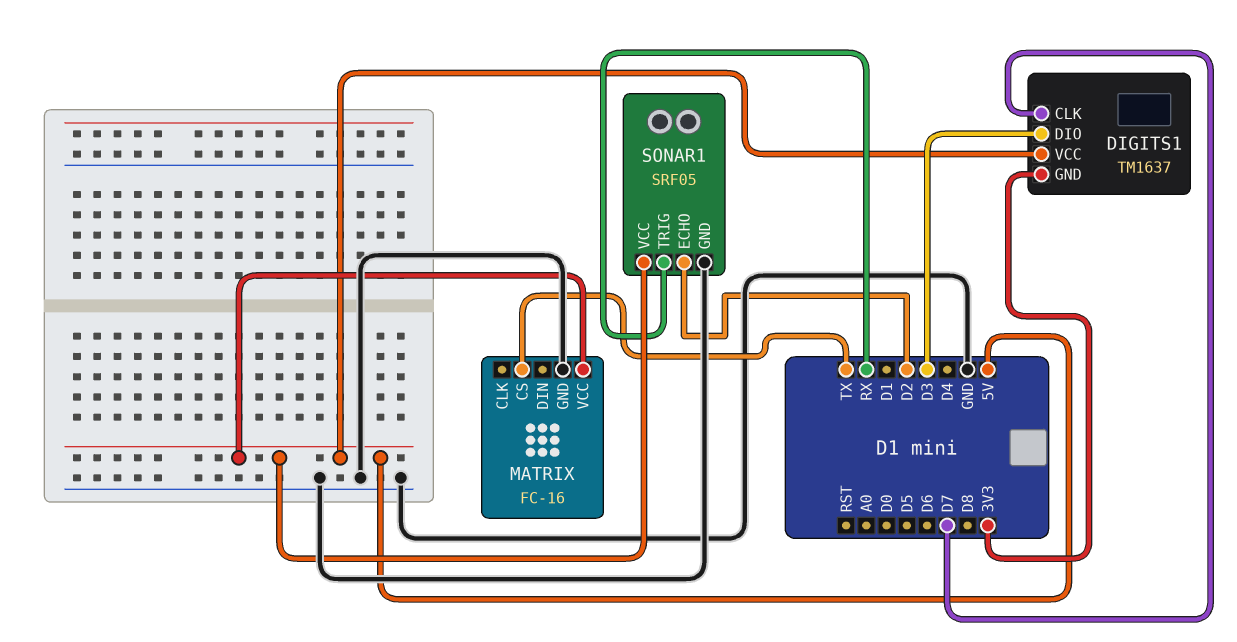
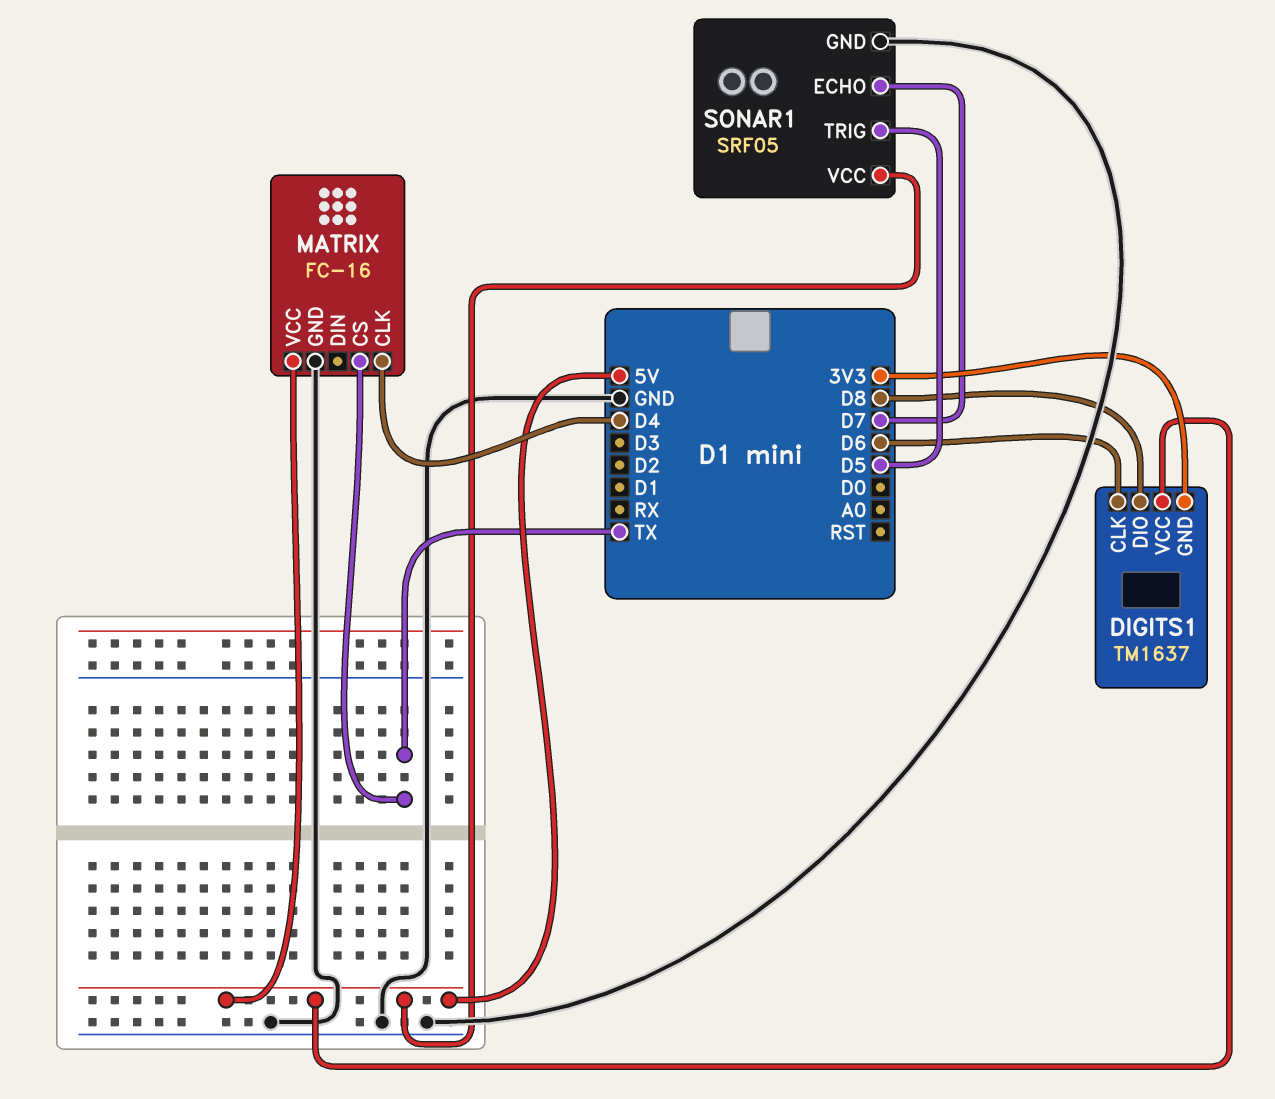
DIGITS1 pin CLK: D7 -> D6
DIGITS1 pin DIO: D3 -> D8
MATRIX pin CLK: none -> D4
SONAR1 pin ECHO: D2 -> D7
SONAR1 pin TRIG: RX -> D5

